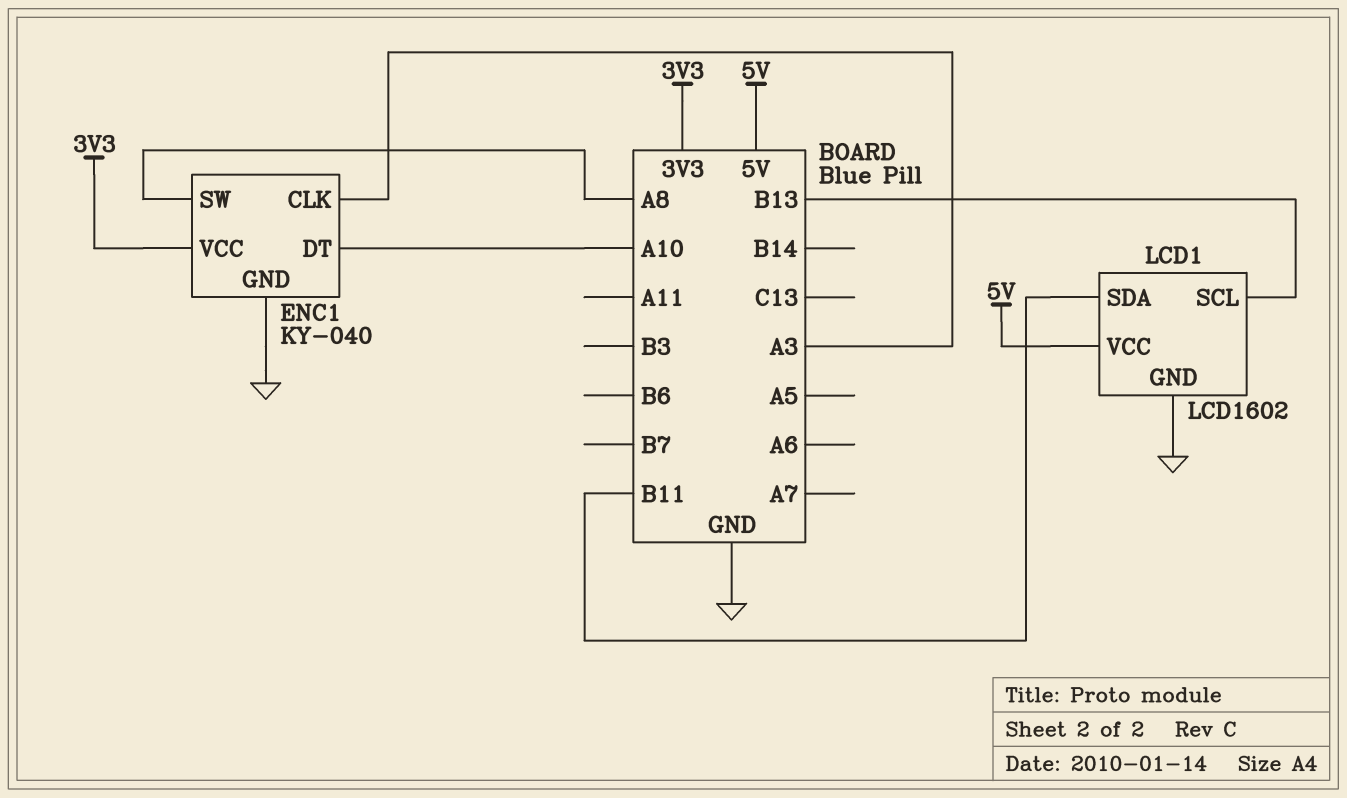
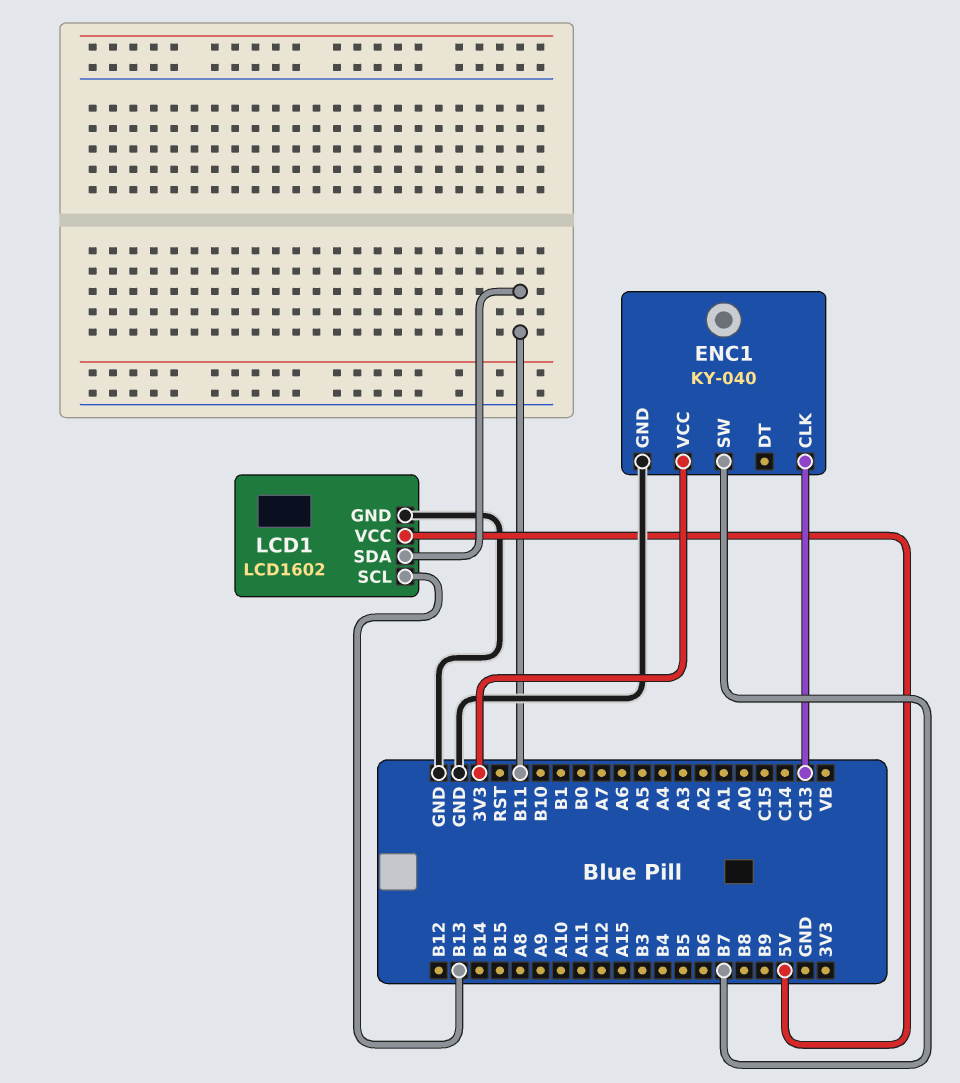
ENC1 pin CLK: A3 -> C13
ENC1 pin DT: A10 -> none
ENC1 pin SW: A8 -> B7

